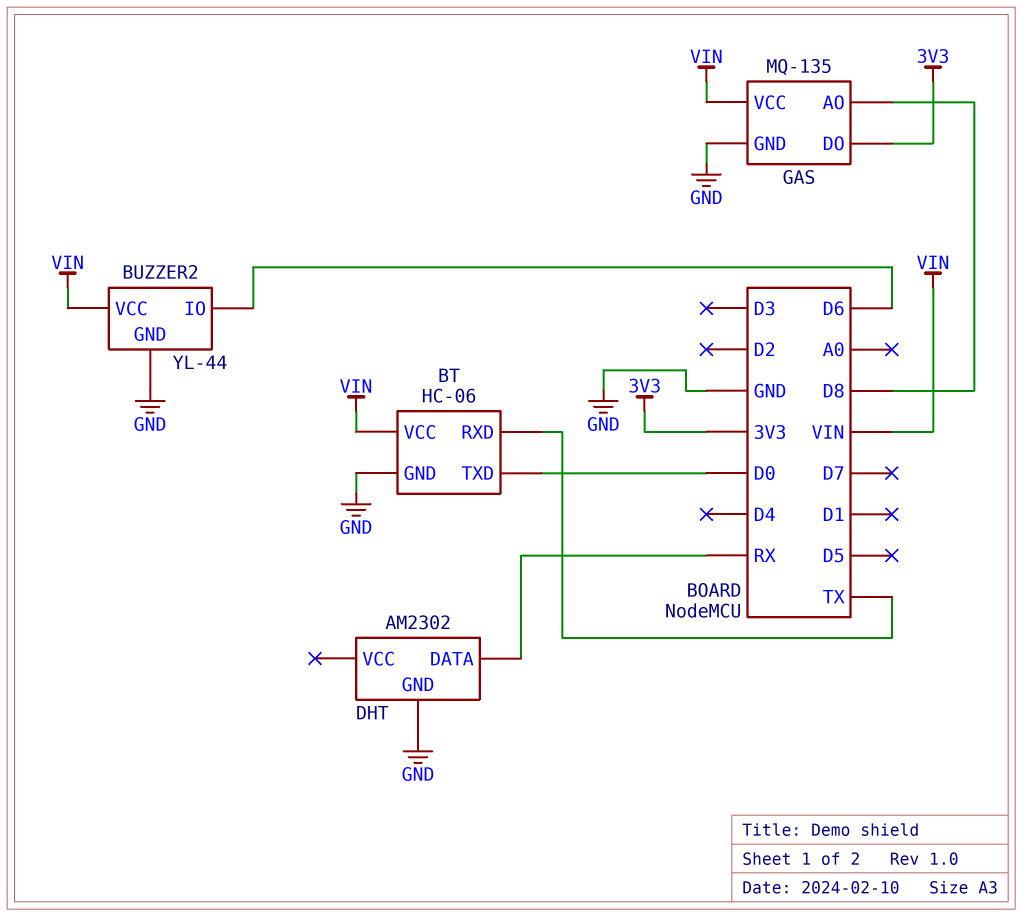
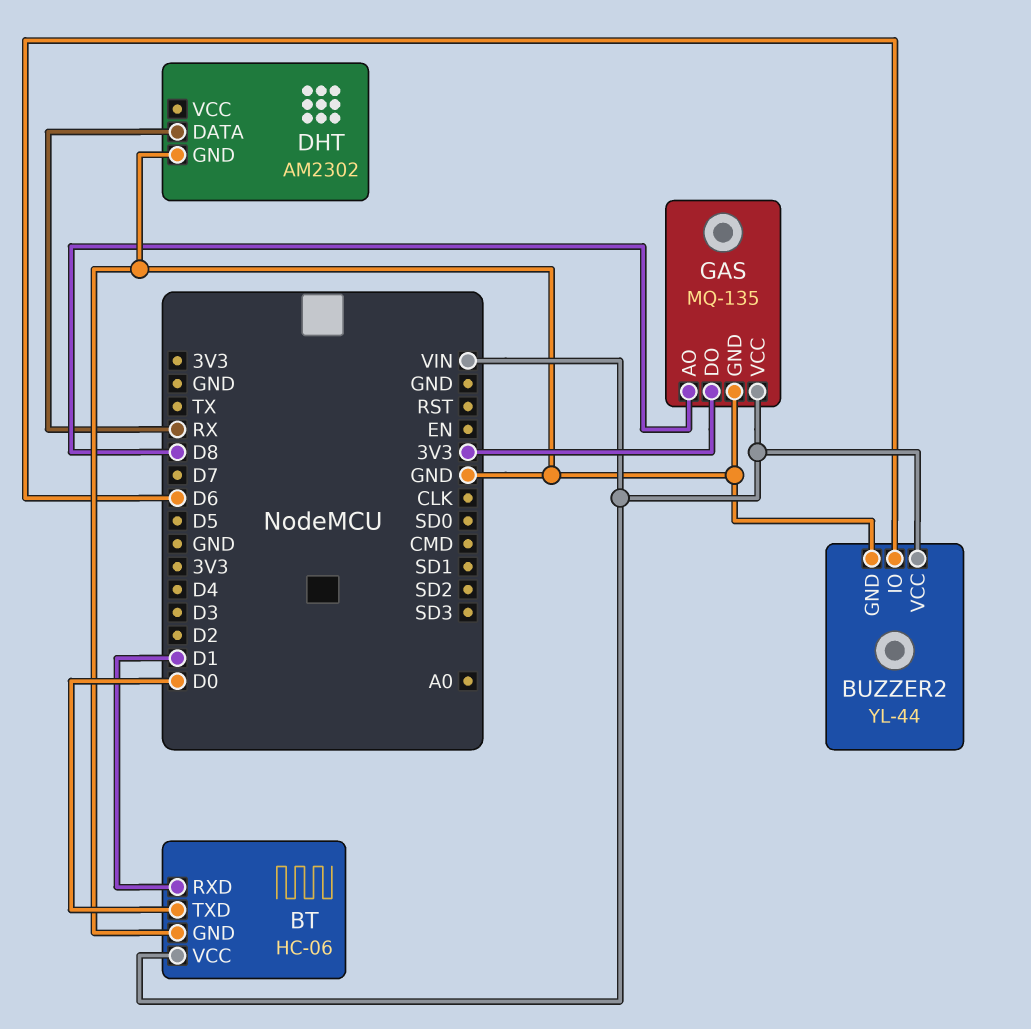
BT pin RXD: TX -> D1

